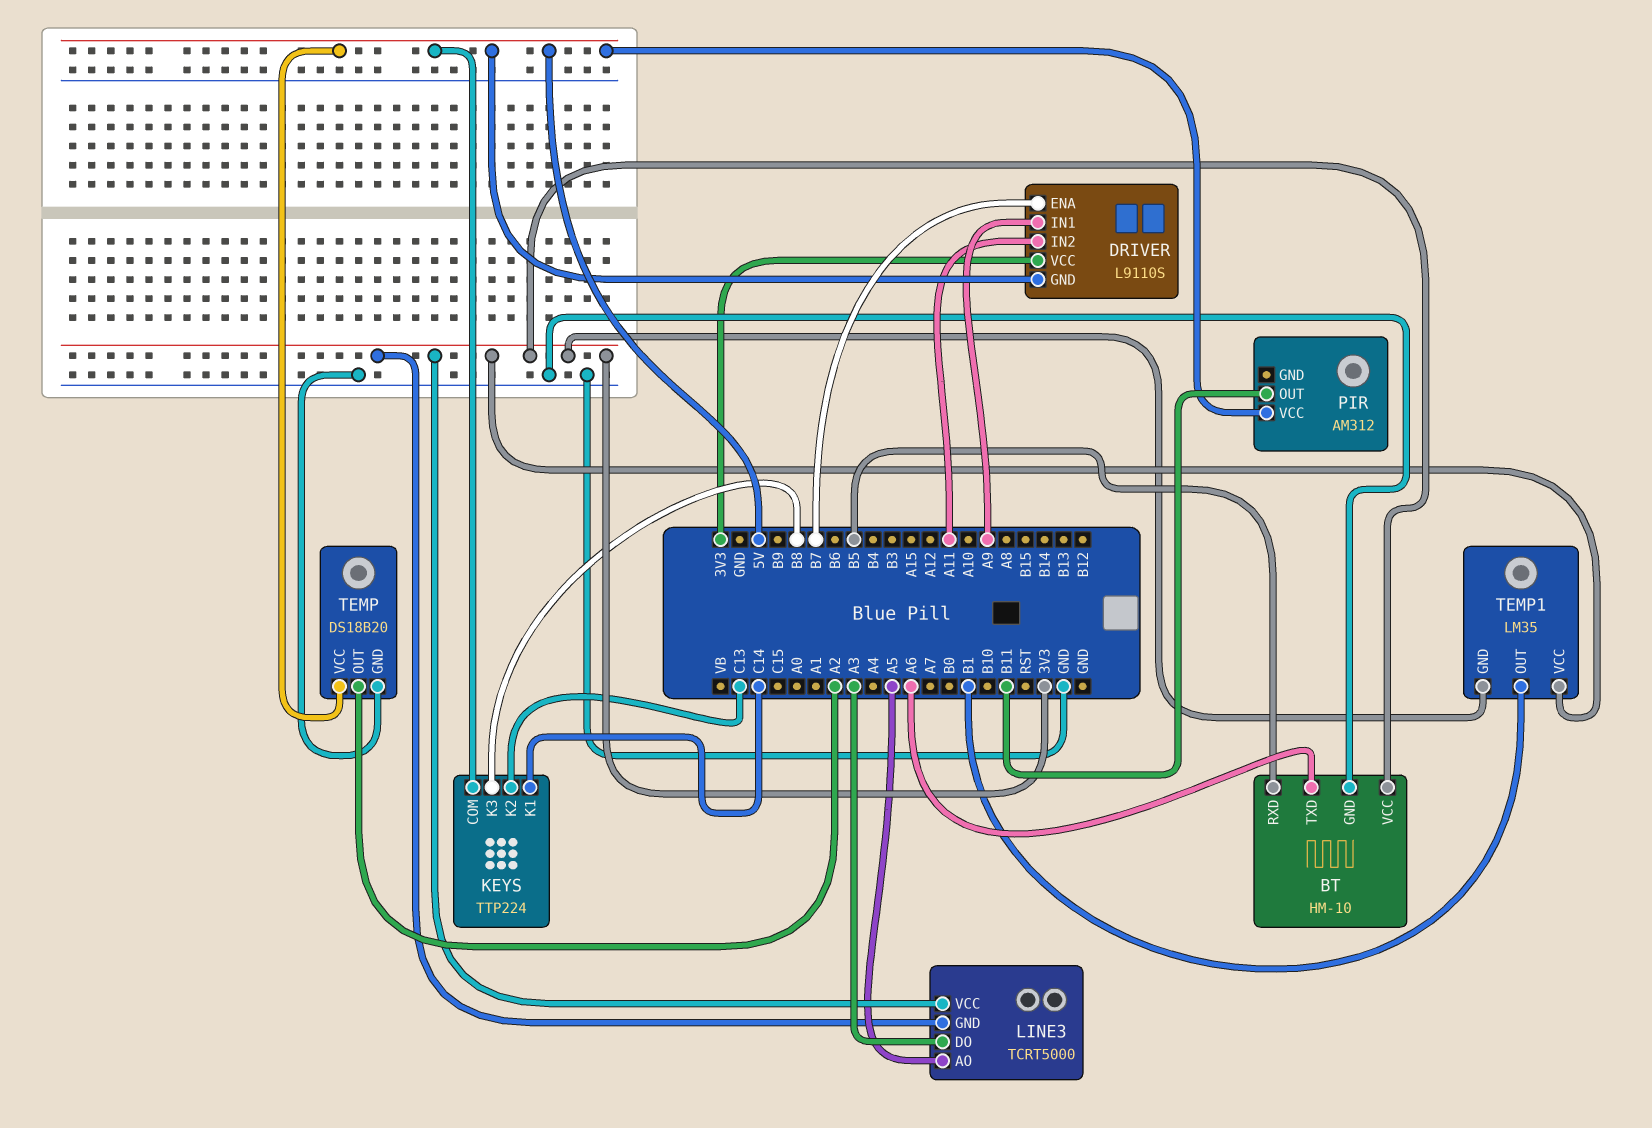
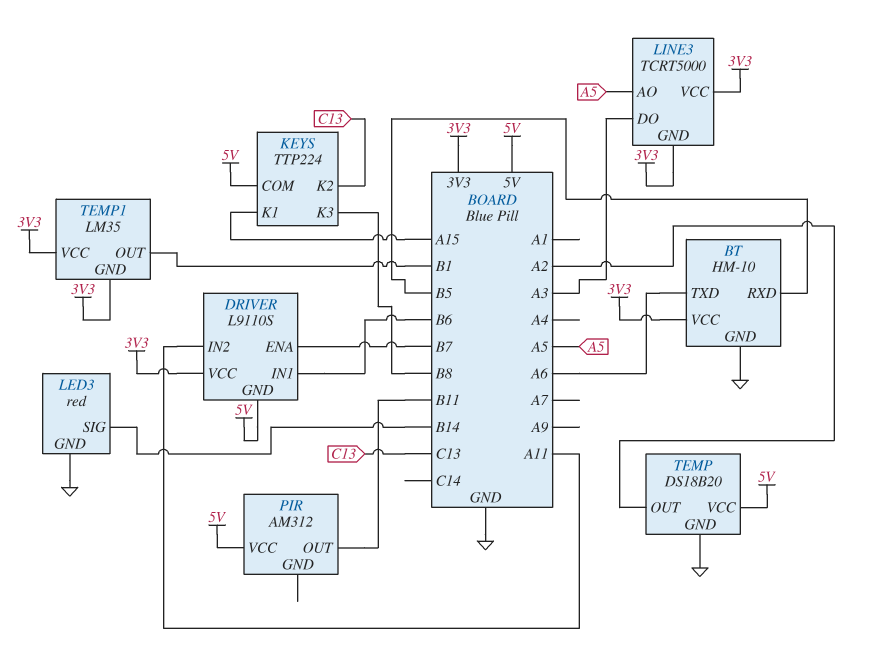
DRIVER pin IN1: A9 -> B6
KEYS pin K1: C14 -> A15
LED3: none -> red
LED3 pin GND: none -> GND
LED3 pin SIG: none -> B14

